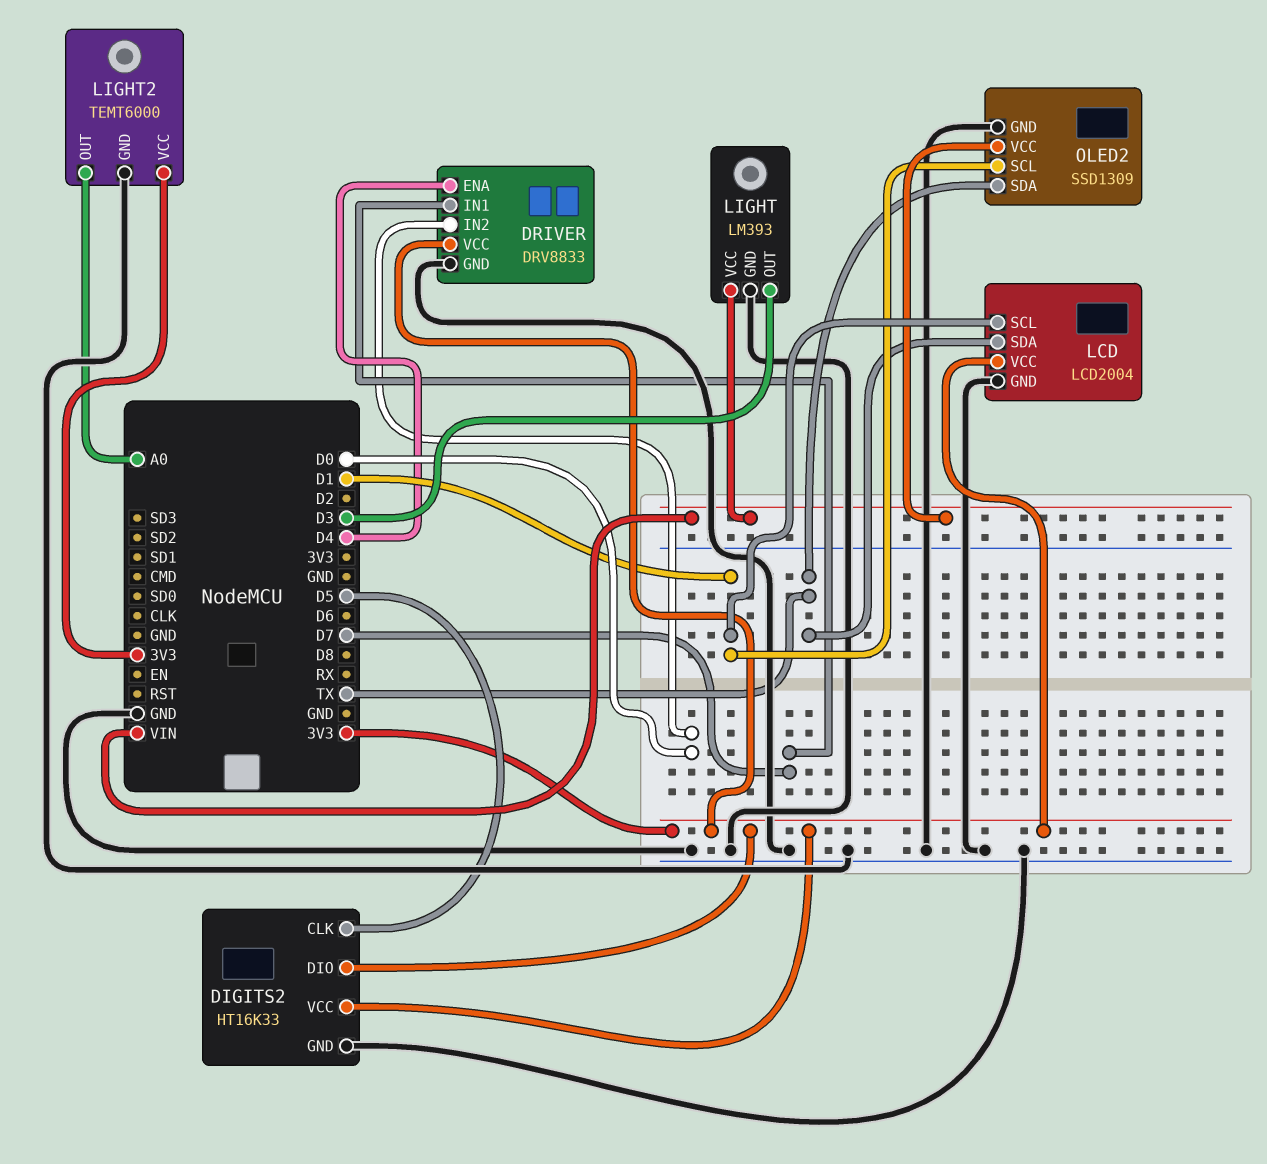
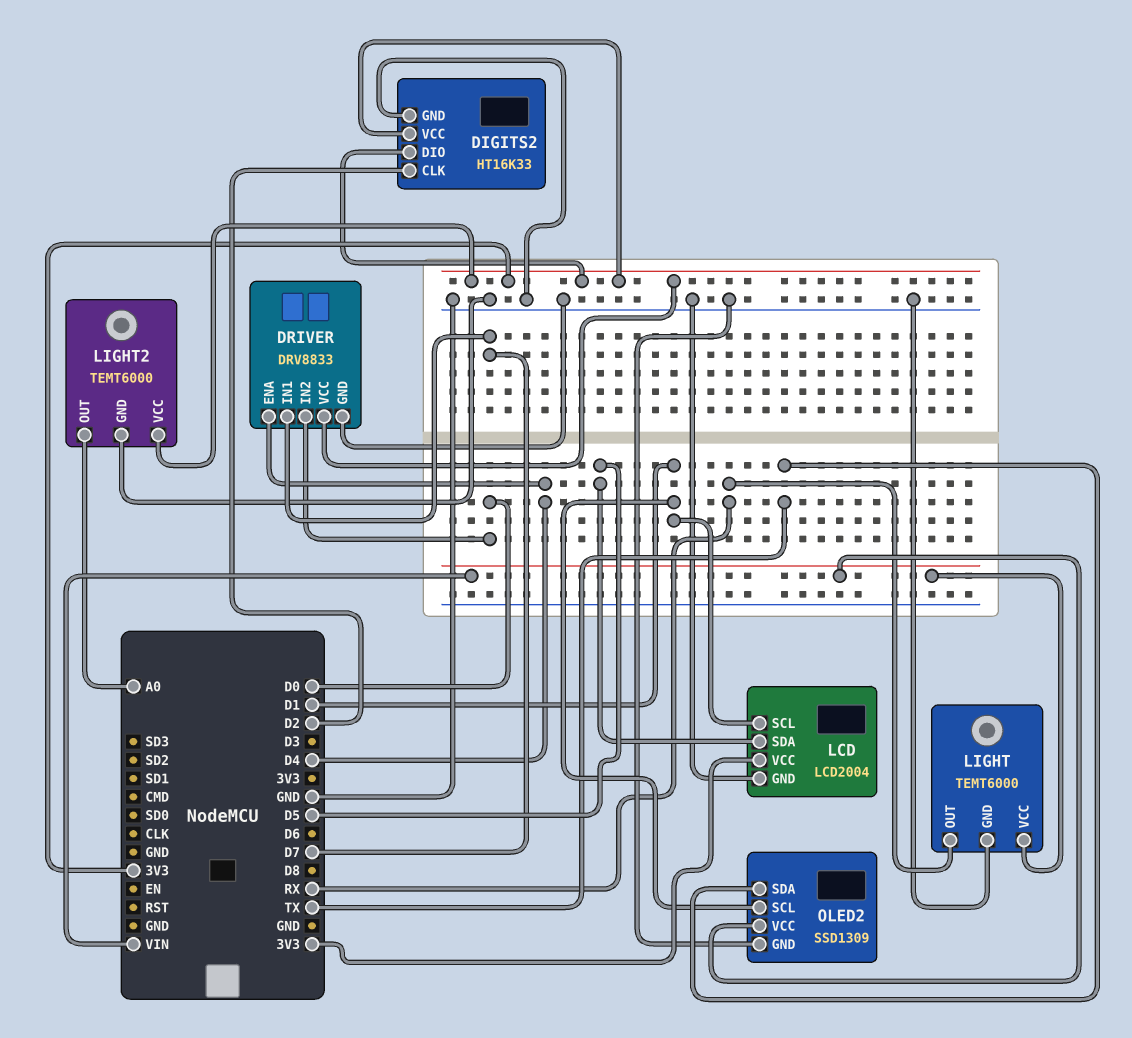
DIGITS2 pin CLK: D5 -> D2
LCD pin SDA: TX -> D5
LIGHT: LM393 -> TEMT6000
LIGHT pin OUT: D3 -> RX

